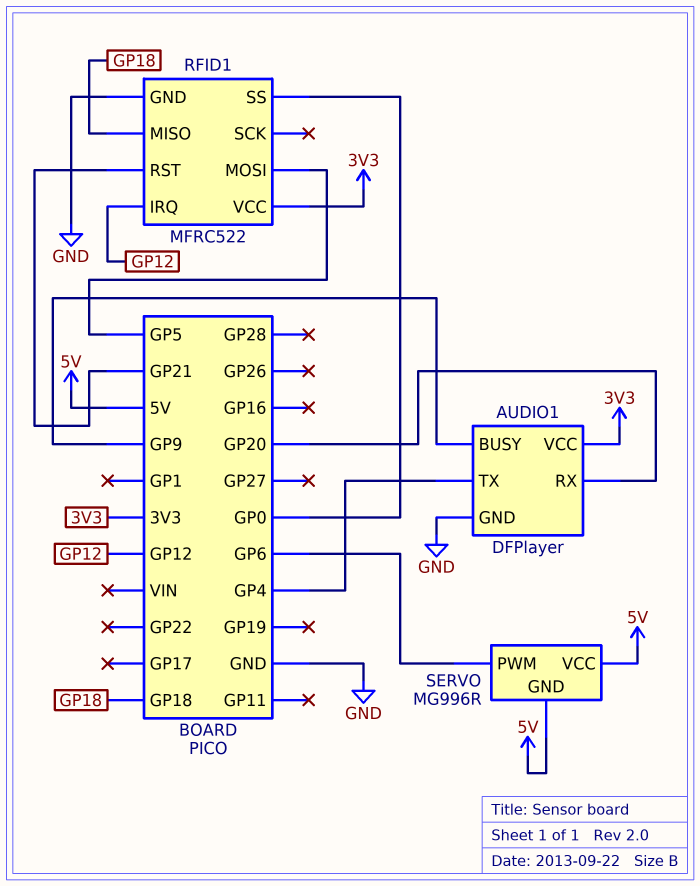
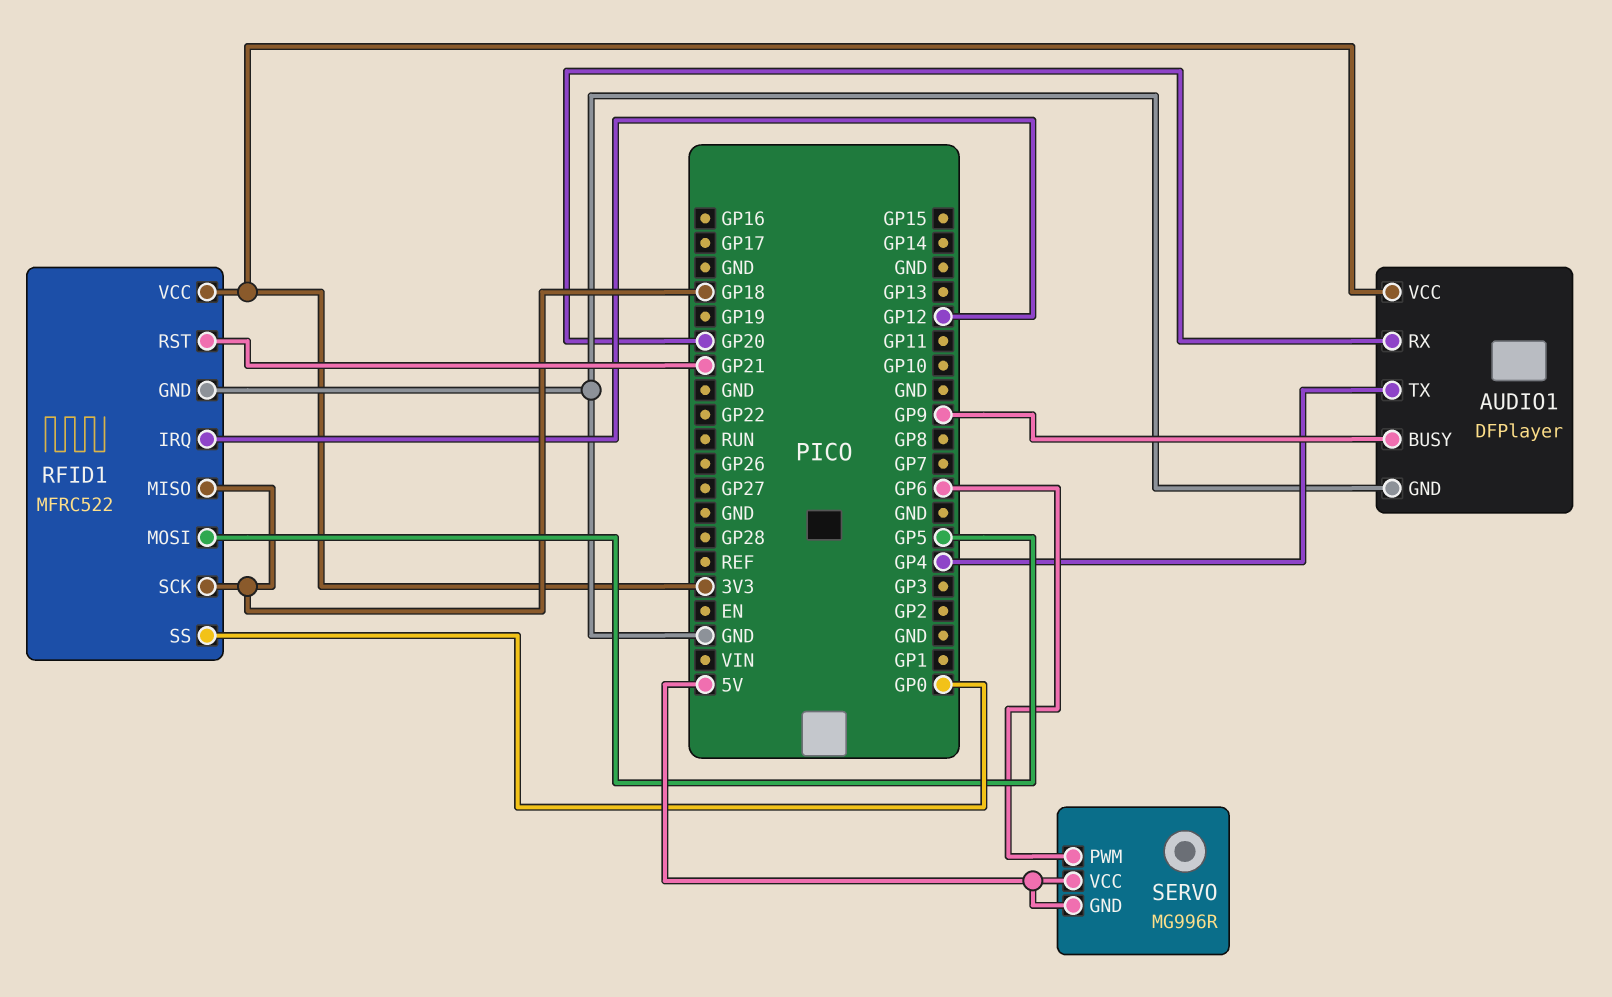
RFID1 pin SCK: none -> GP18

